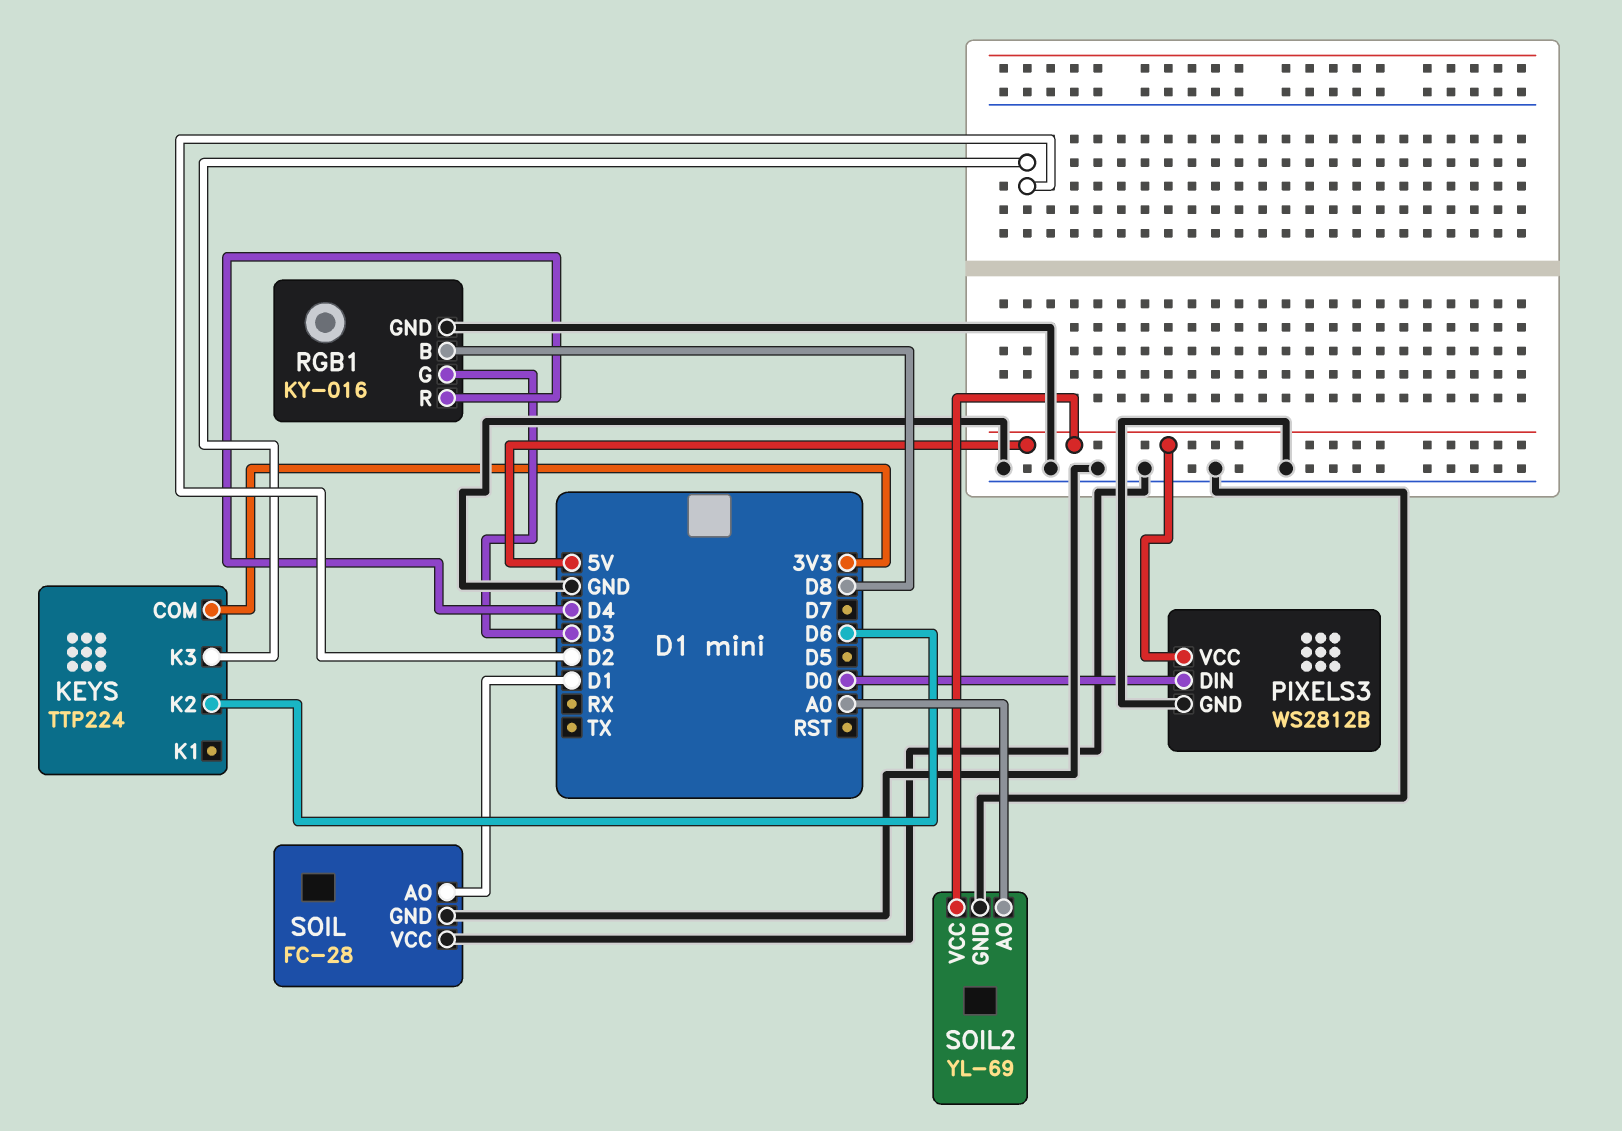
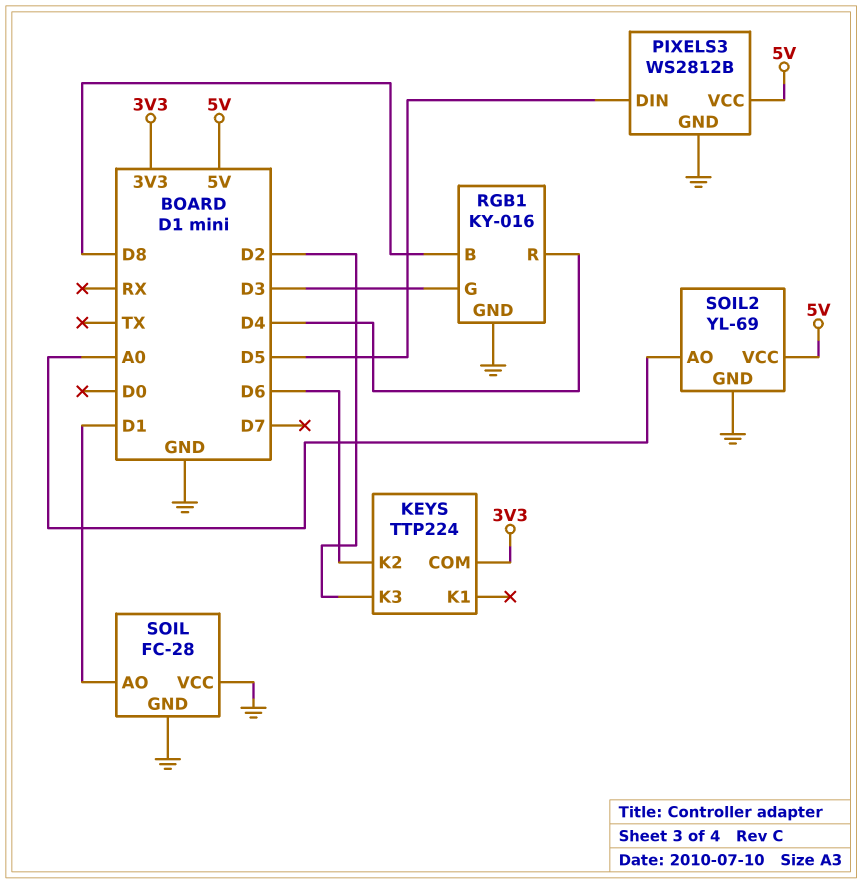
PIXELS3 pin DIN: D0 -> D5

